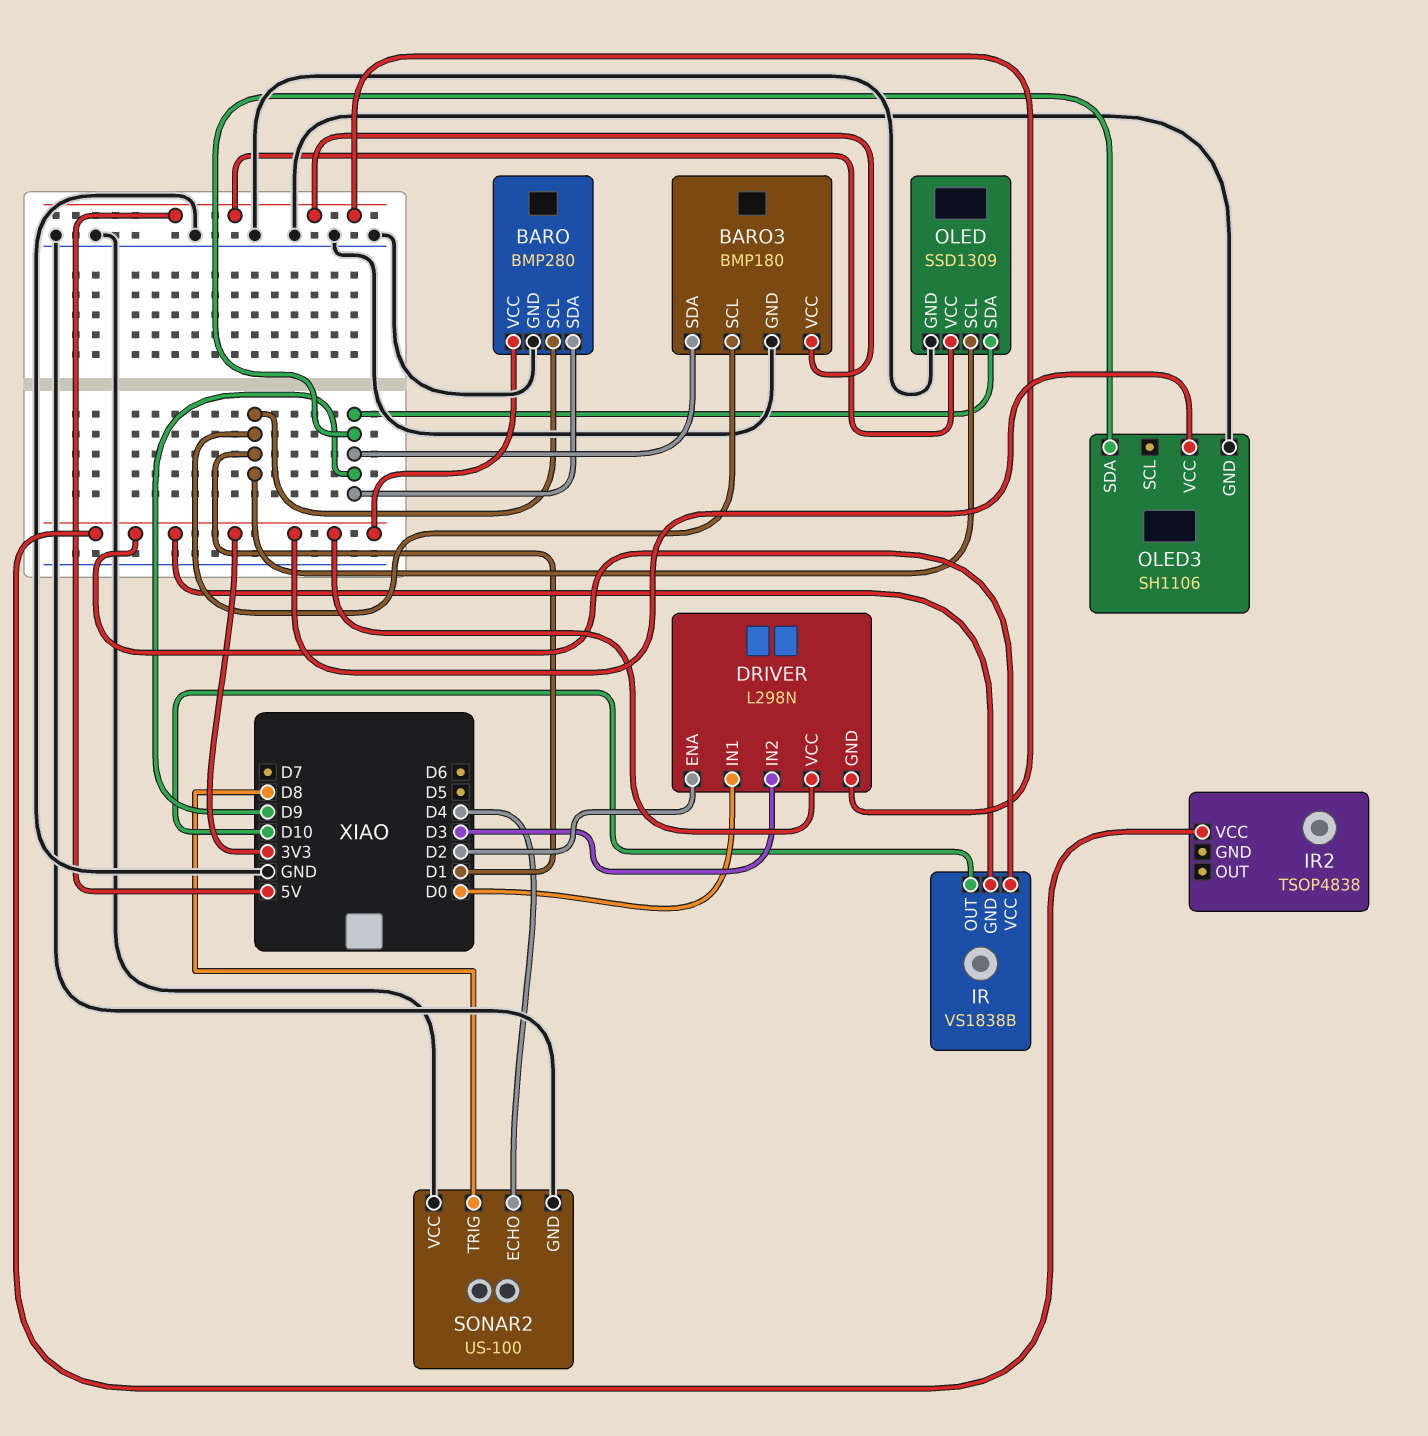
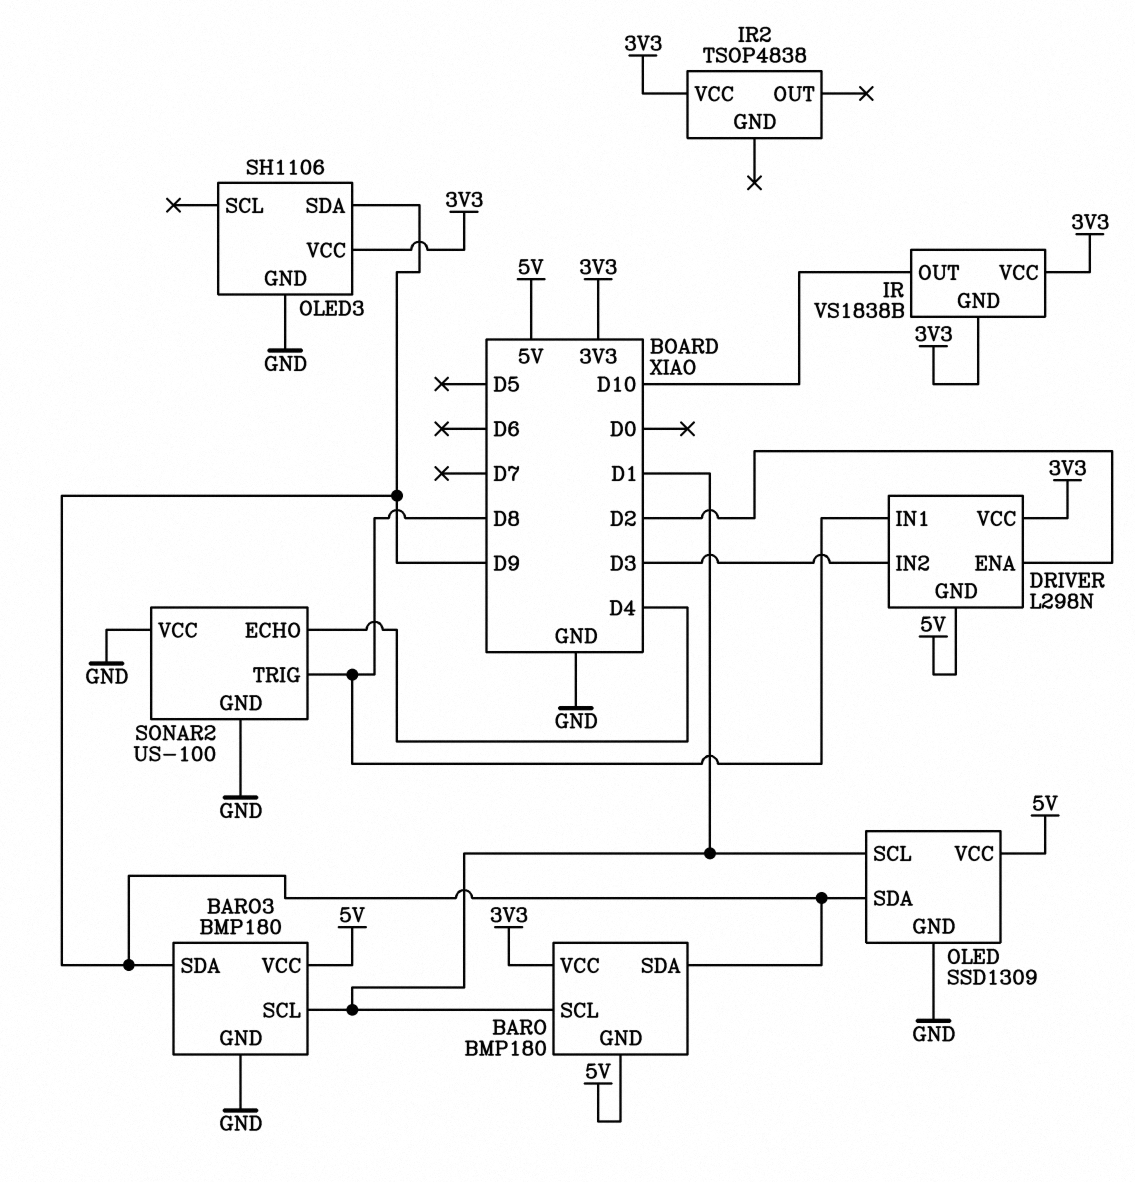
BARO: BMP280 -> BMP180
BARO pin GND: GND -> 5V
DRIVER pin IN1: D0 -> D8

